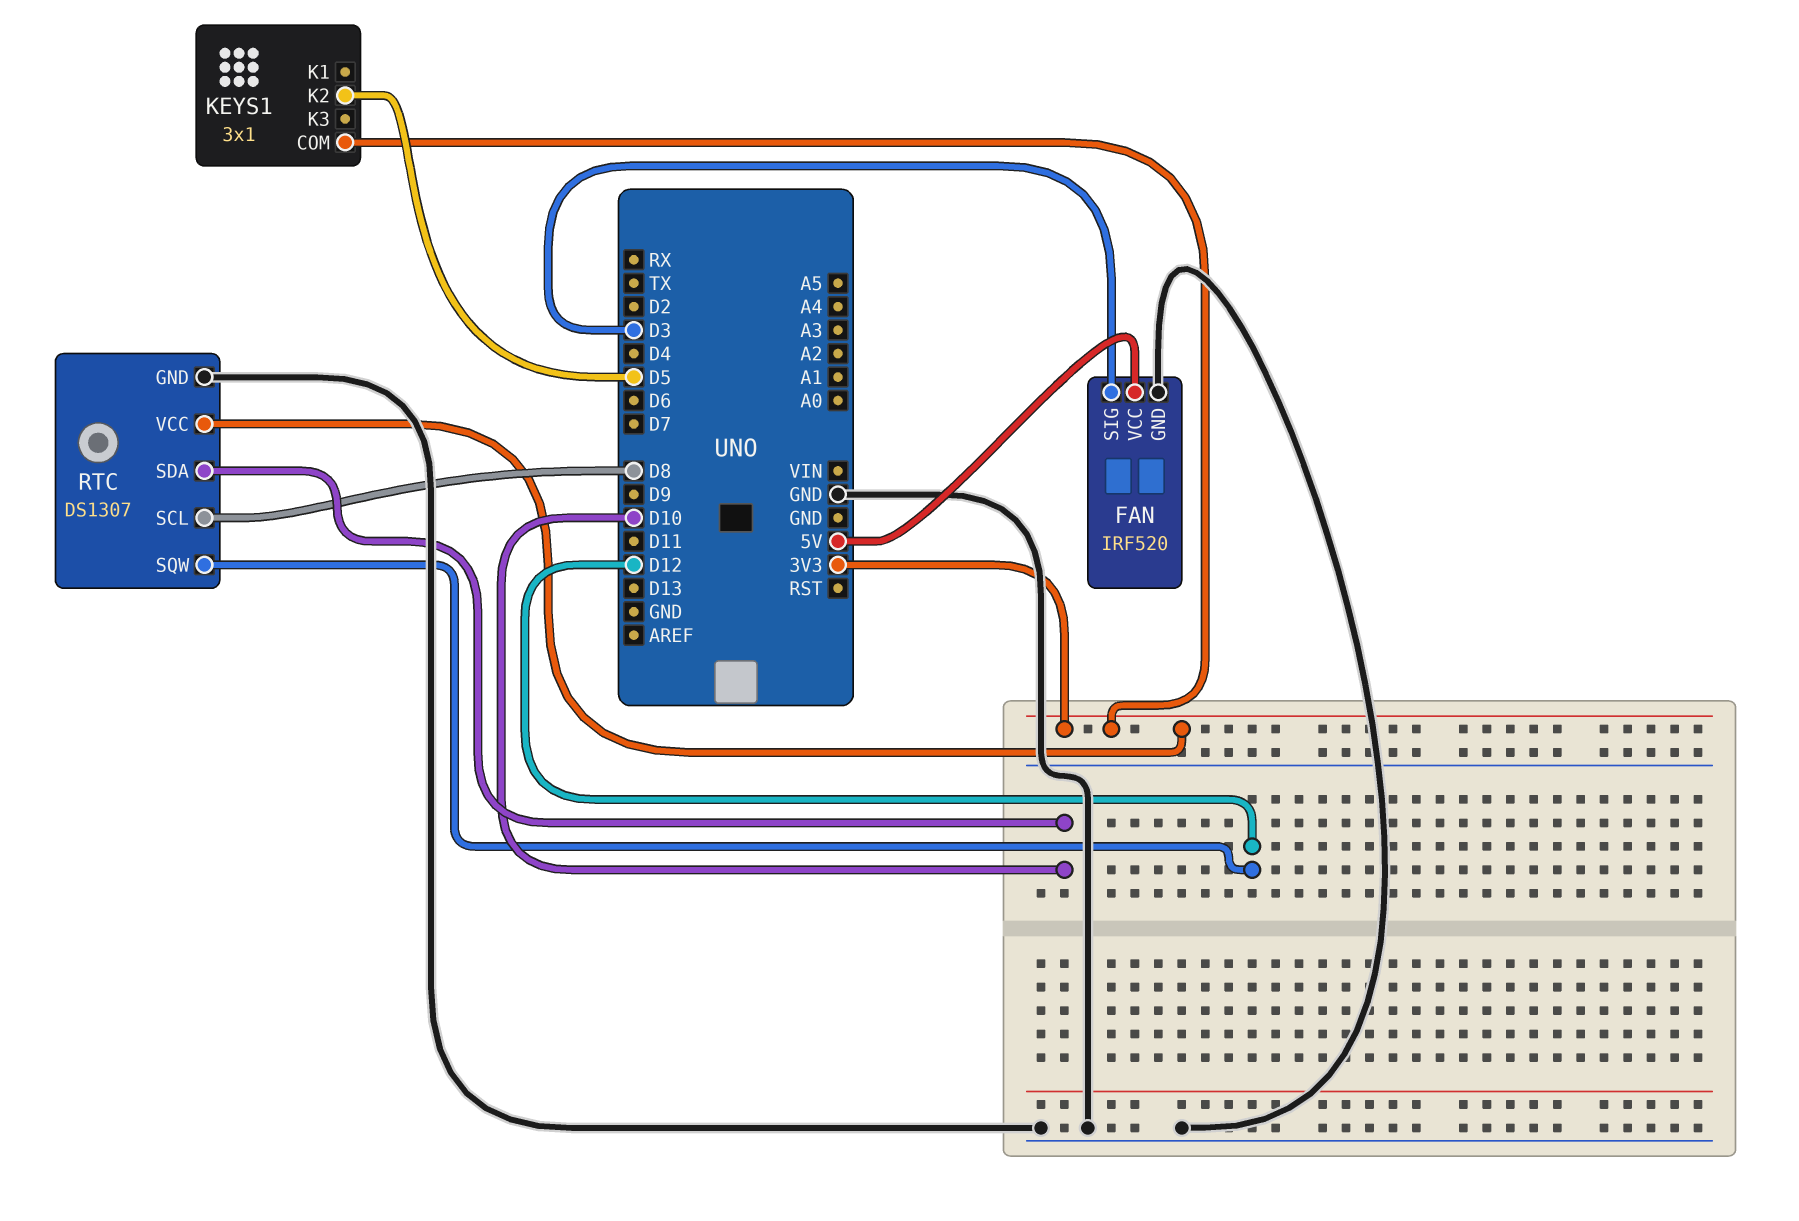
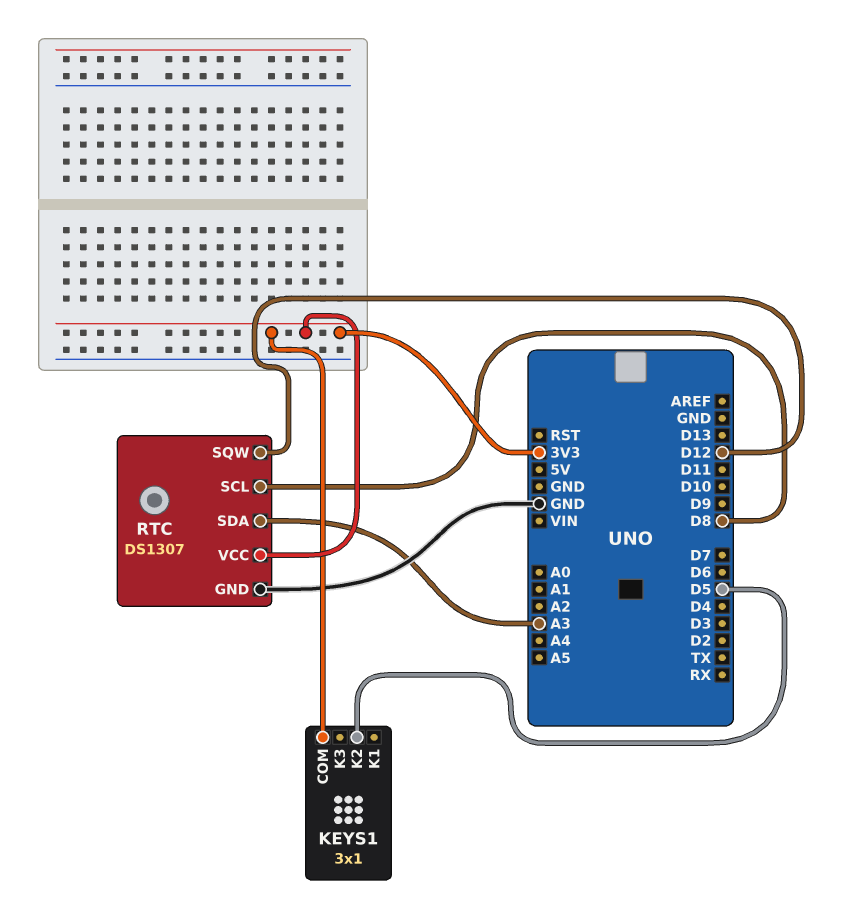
FAN: IRF520 -> none
FAN pin GND: GND -> none
FAN pin SIG: D3 -> none
FAN pin VCC: 5V -> none
RTC pin SDA: D10 -> A3

